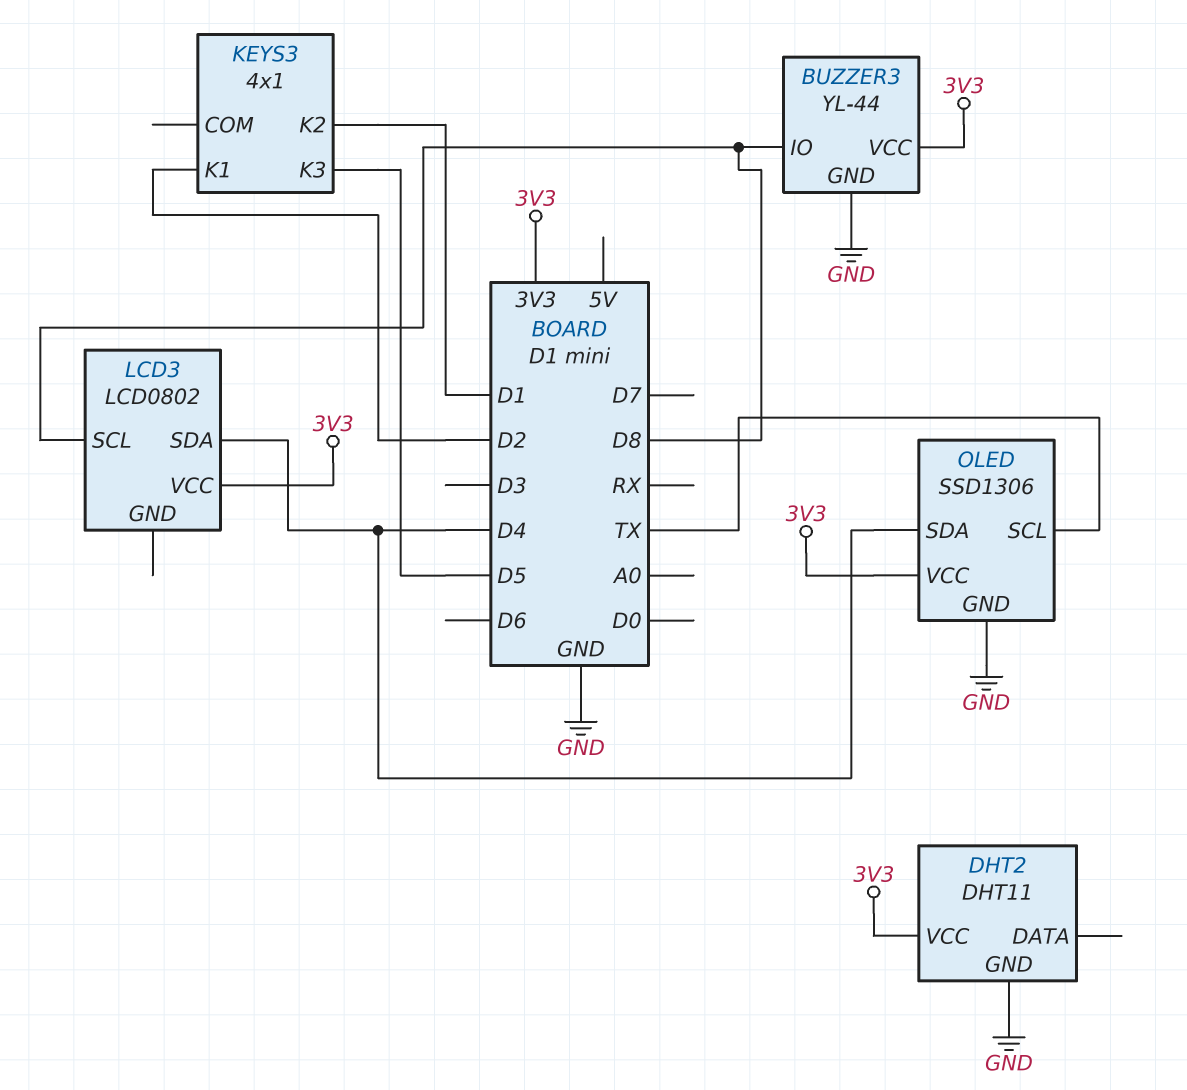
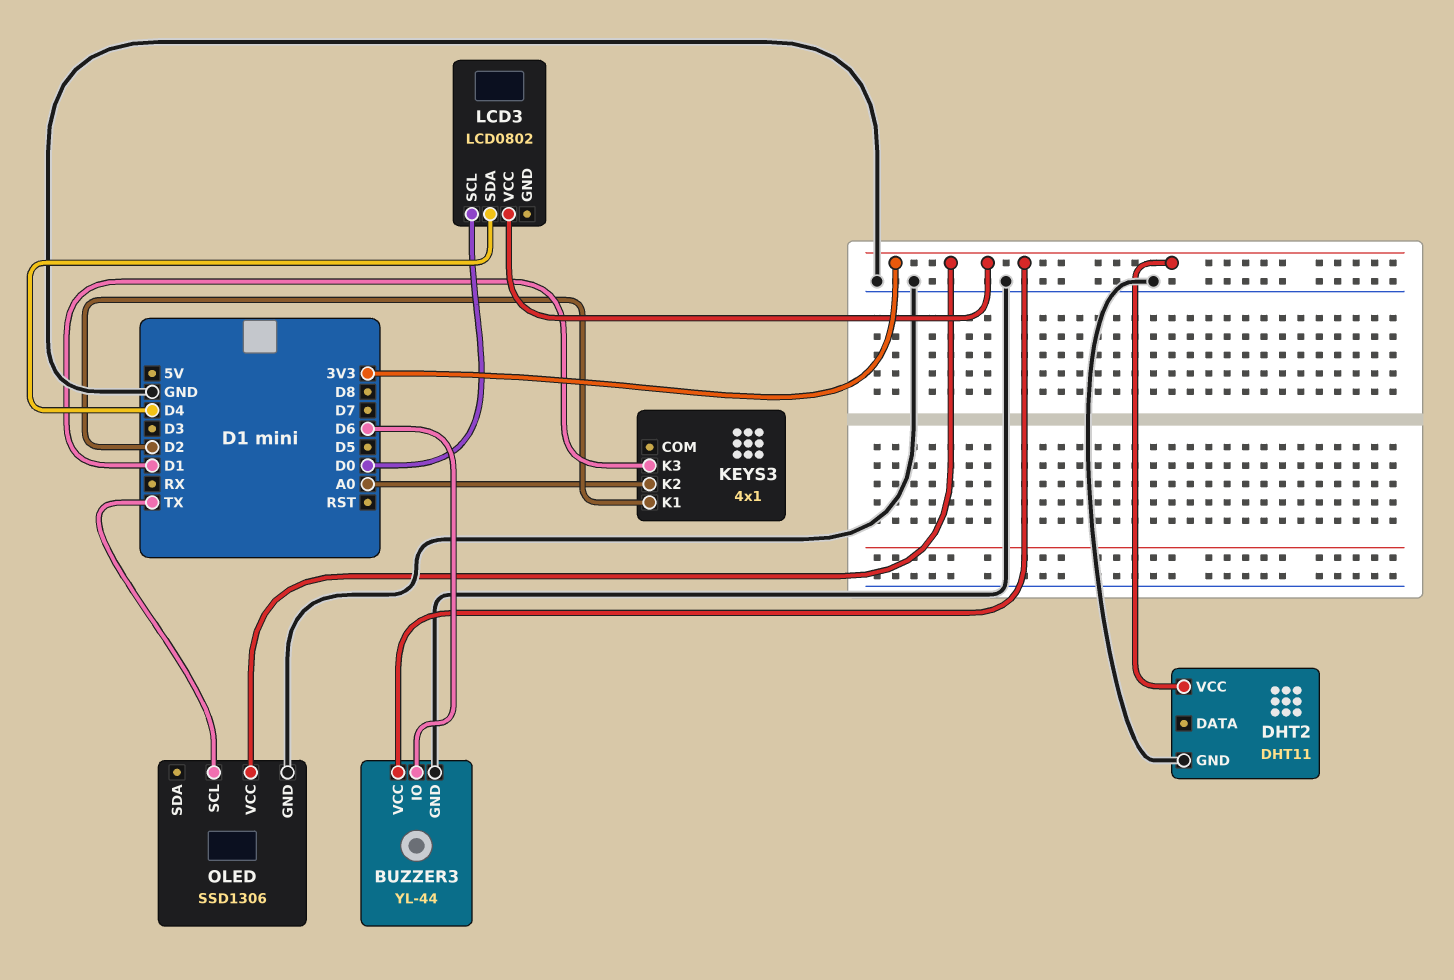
BUZZER3 pin IO: D8 -> D6
KEYS3 pin K2: D1 -> A0
KEYS3 pin K3: D5 -> D1
LCD3 pin SCL: D8 -> D0
OLED pin SDA: D4 -> none

